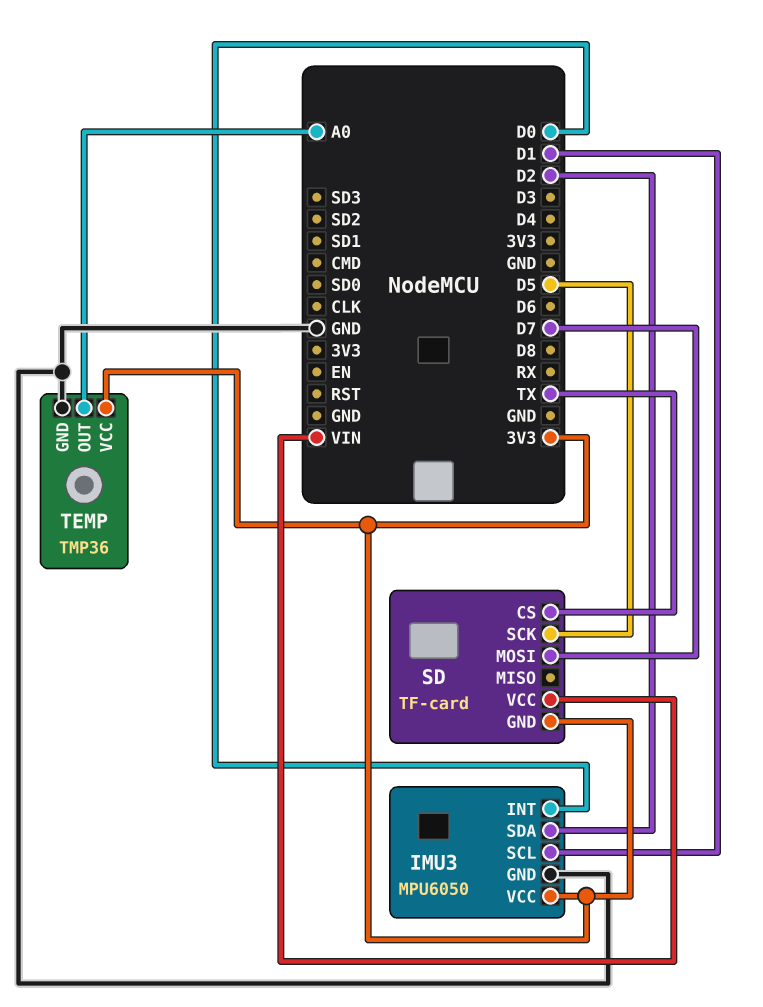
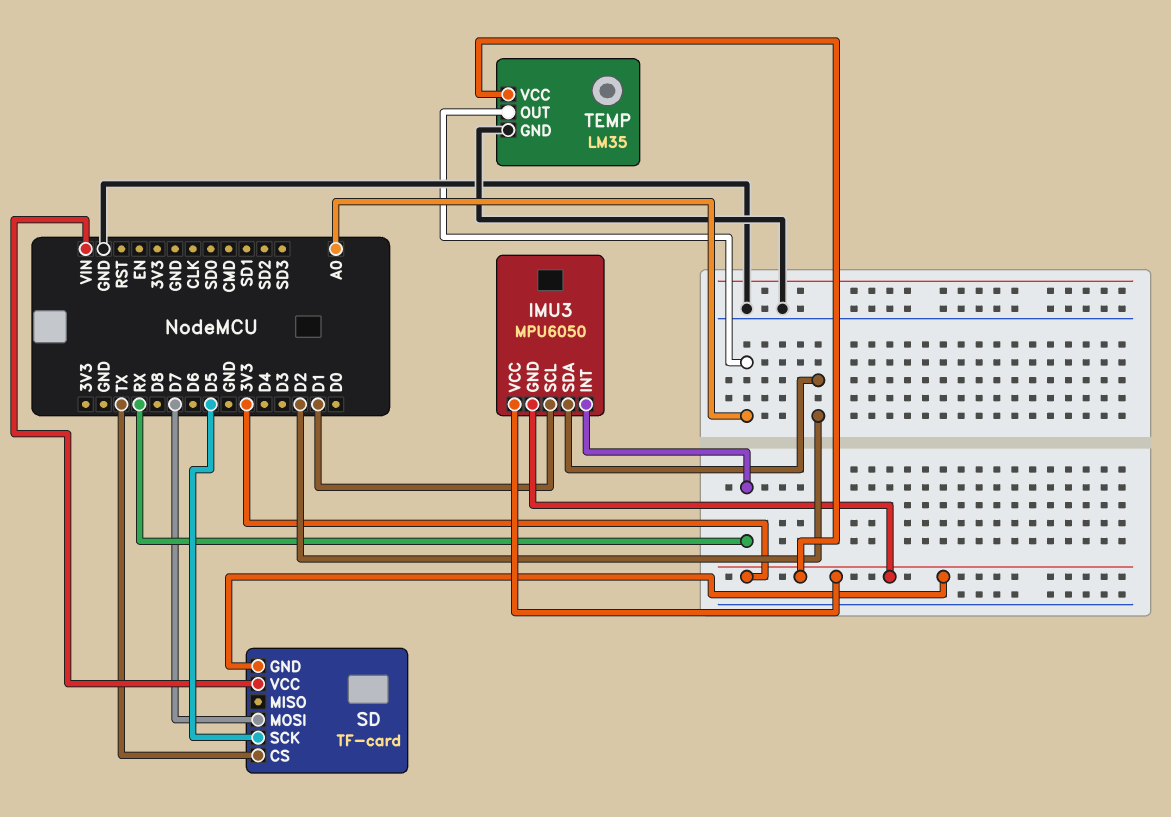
IMU3 pin GND: GND -> 3V3
IMU3 pin INT: D0 -> RX
TEMP: TMP36 -> LM35

